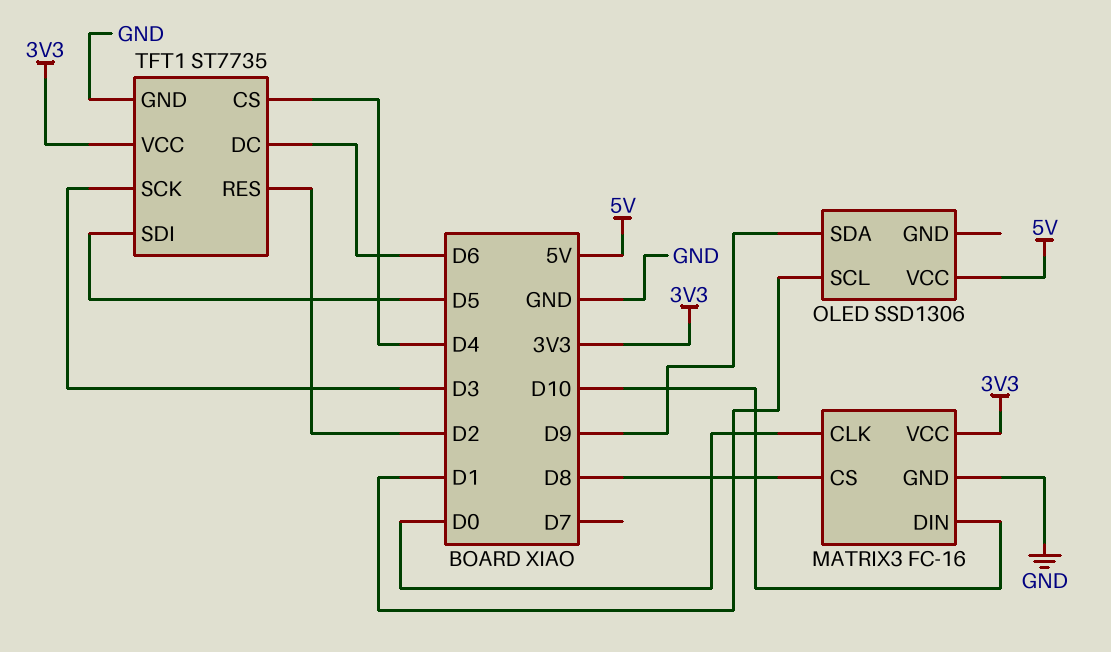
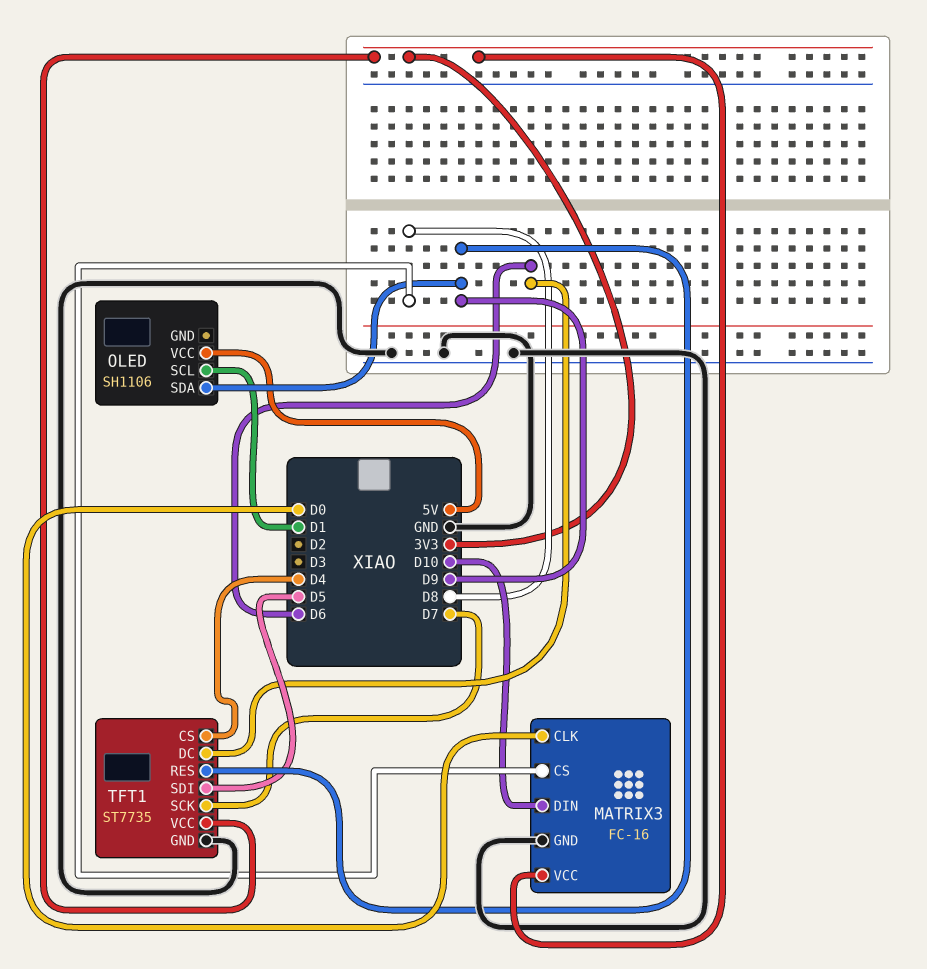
OLED: SSD1306 -> SH1106
TFT1 pin RES: D2 -> D9
TFT1 pin SCK: D3 -> D7

